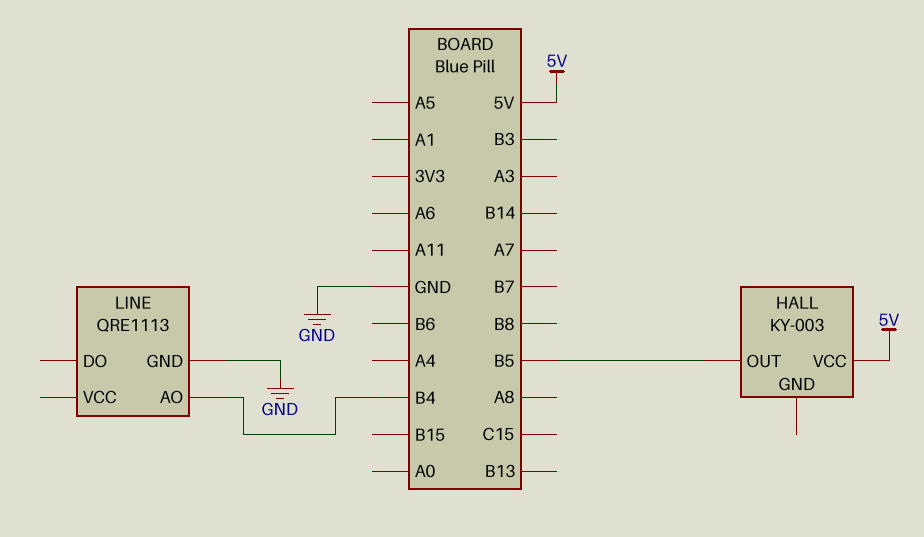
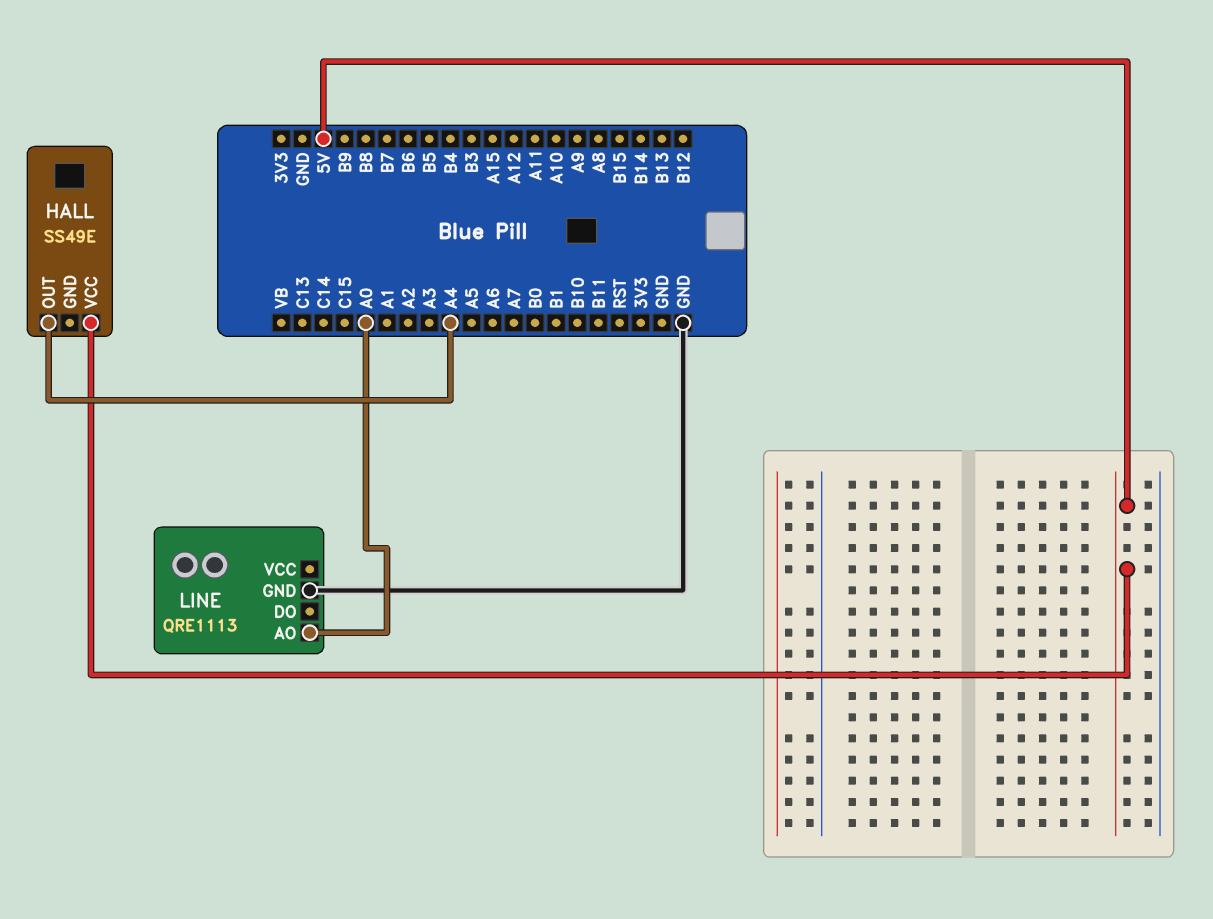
HALL: KY-003 -> SS49E
HALL pin OUT: B5 -> A4
LINE pin AO: B4 -> A0

